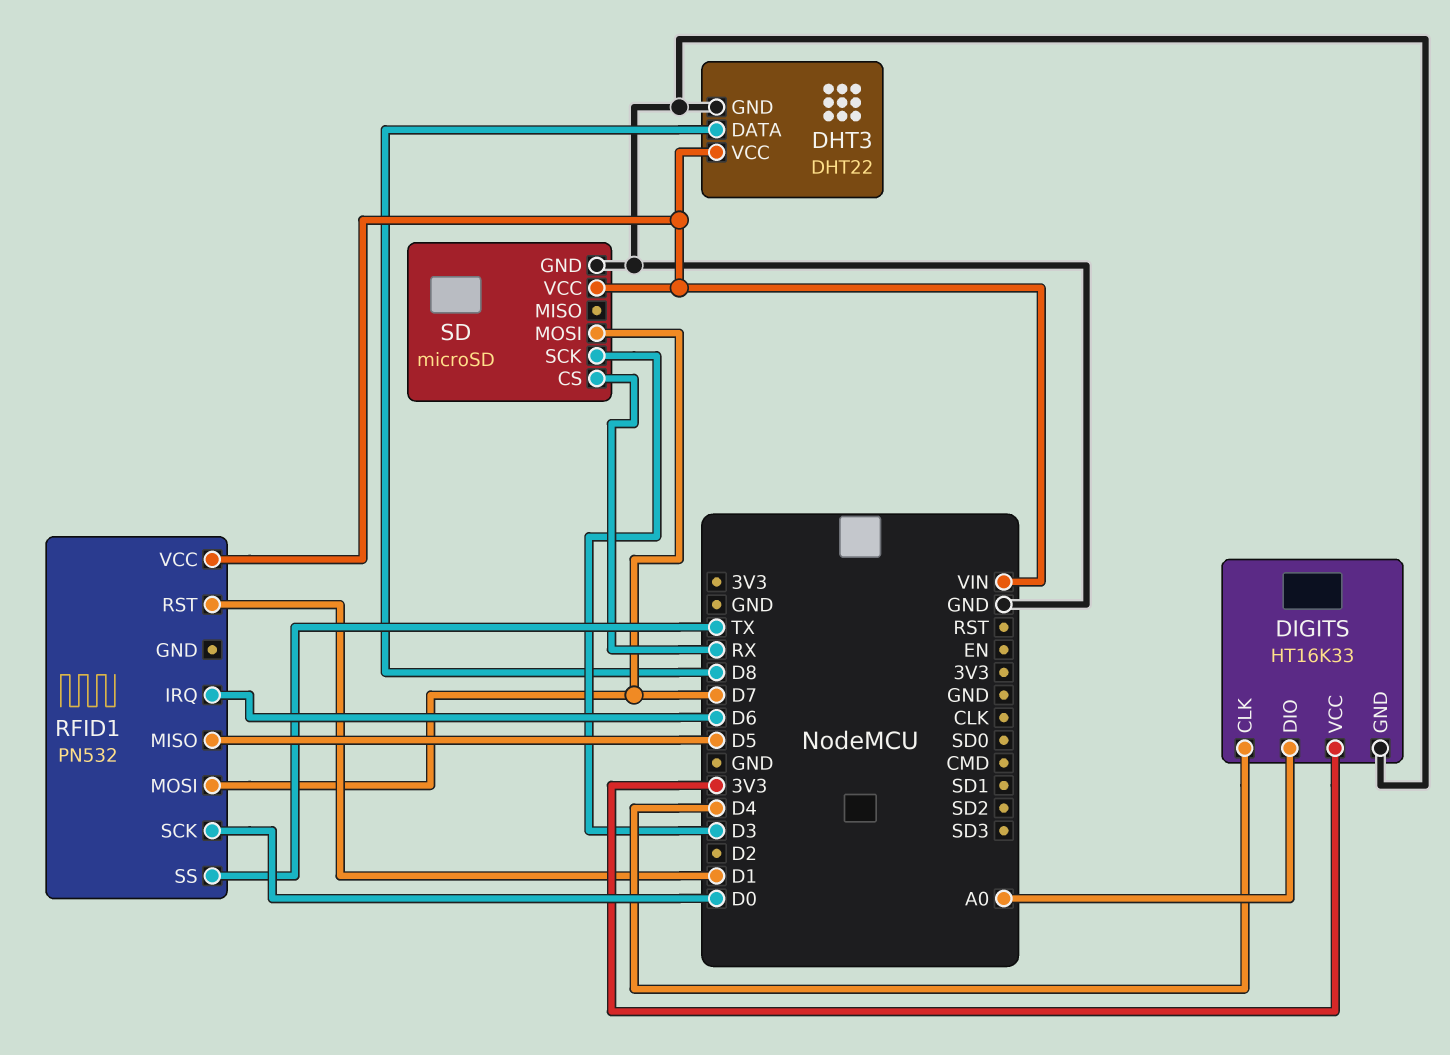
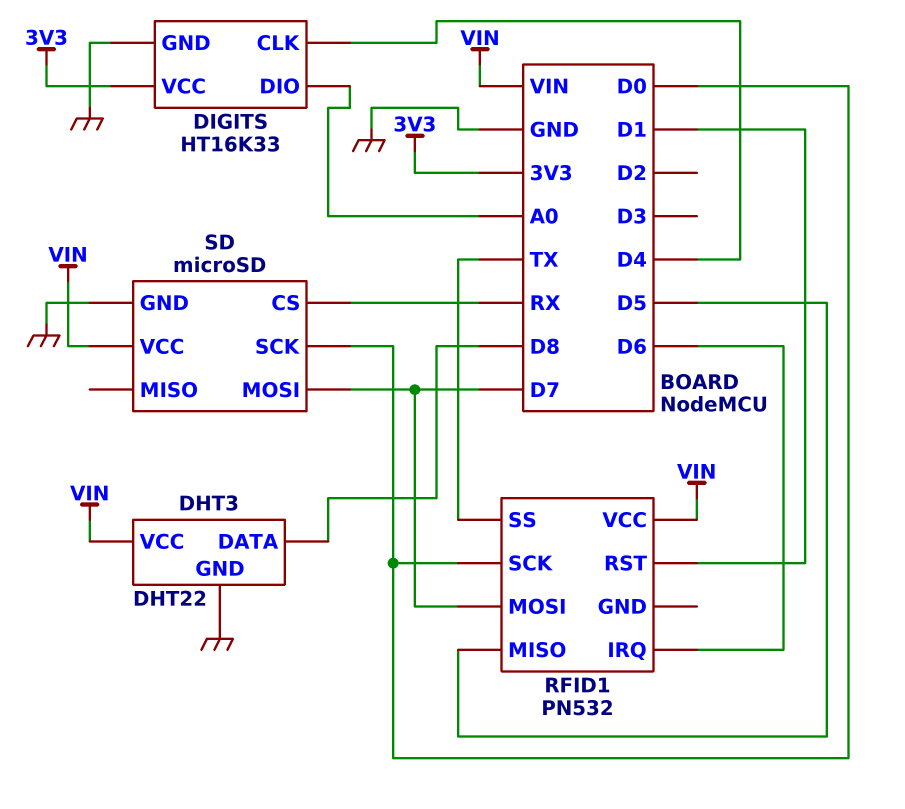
SD pin SCK: D3 -> D0

